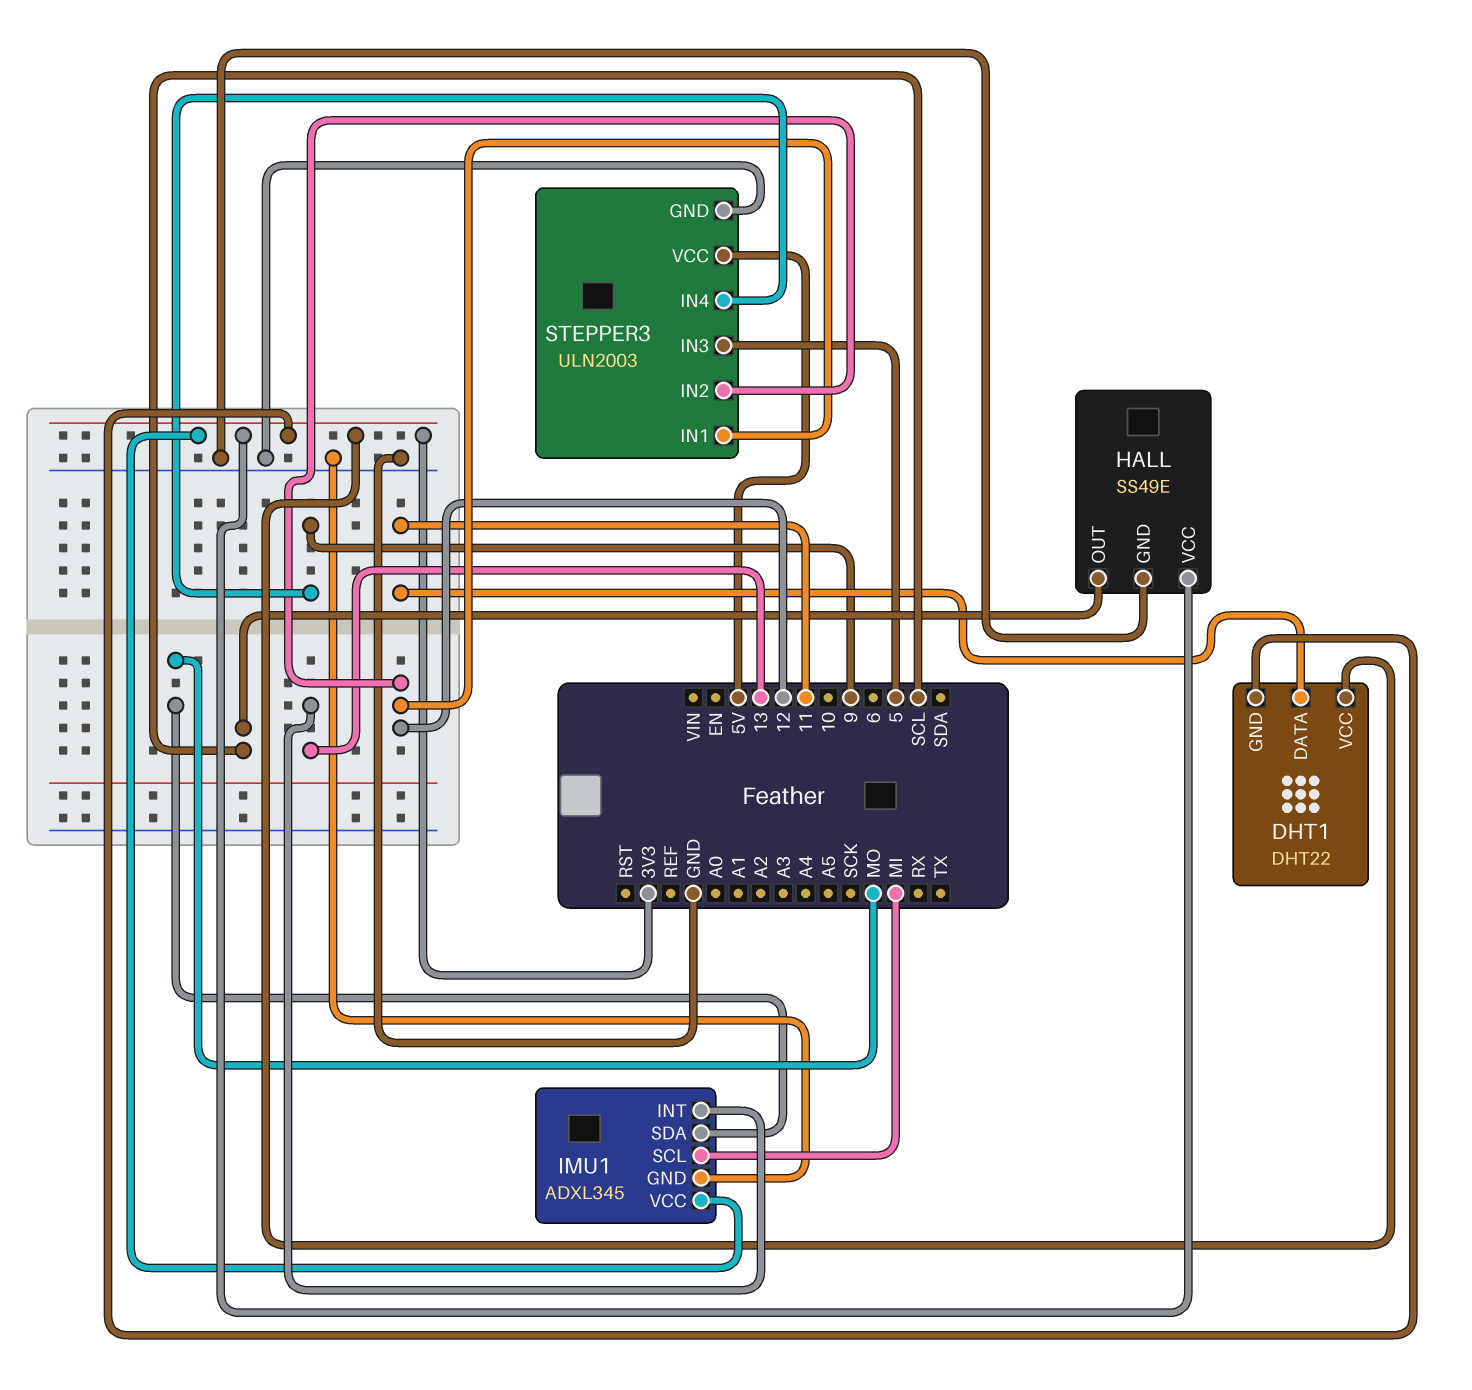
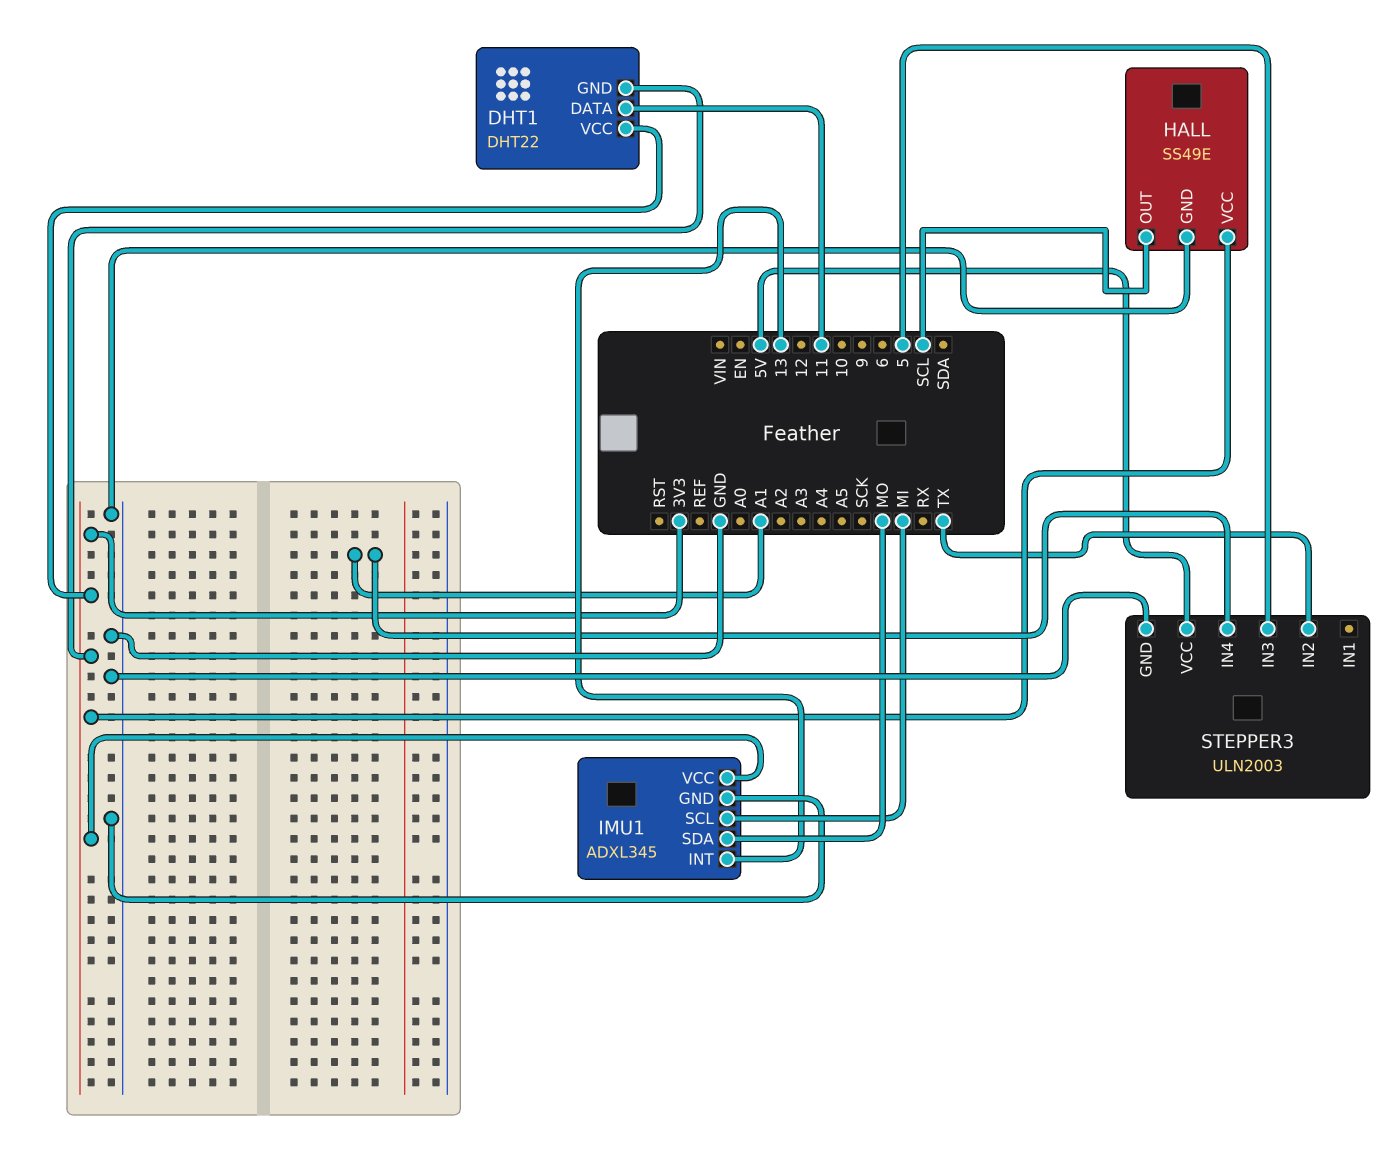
STEPPER3 pin IN1: 12 -> none
STEPPER3 pin IN2: 12 -> TX
STEPPER3 pin IN4: 9 -> A1

